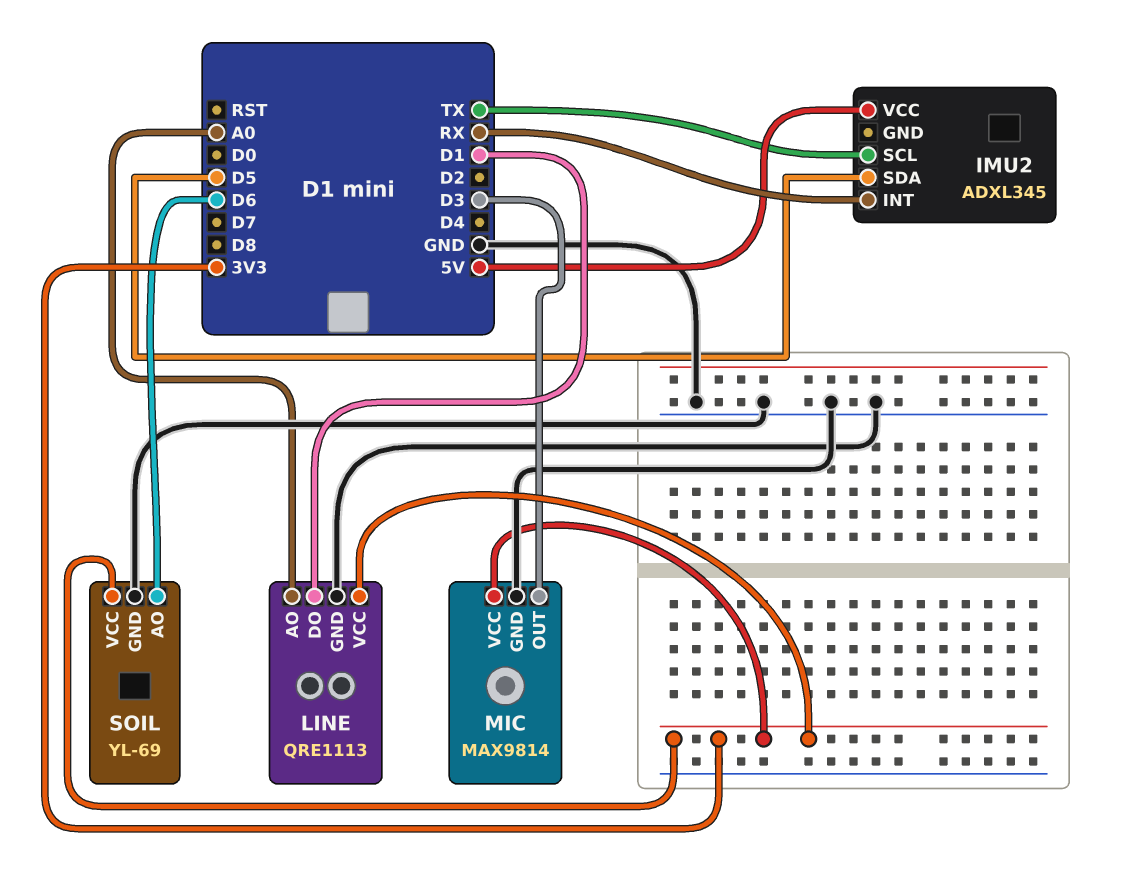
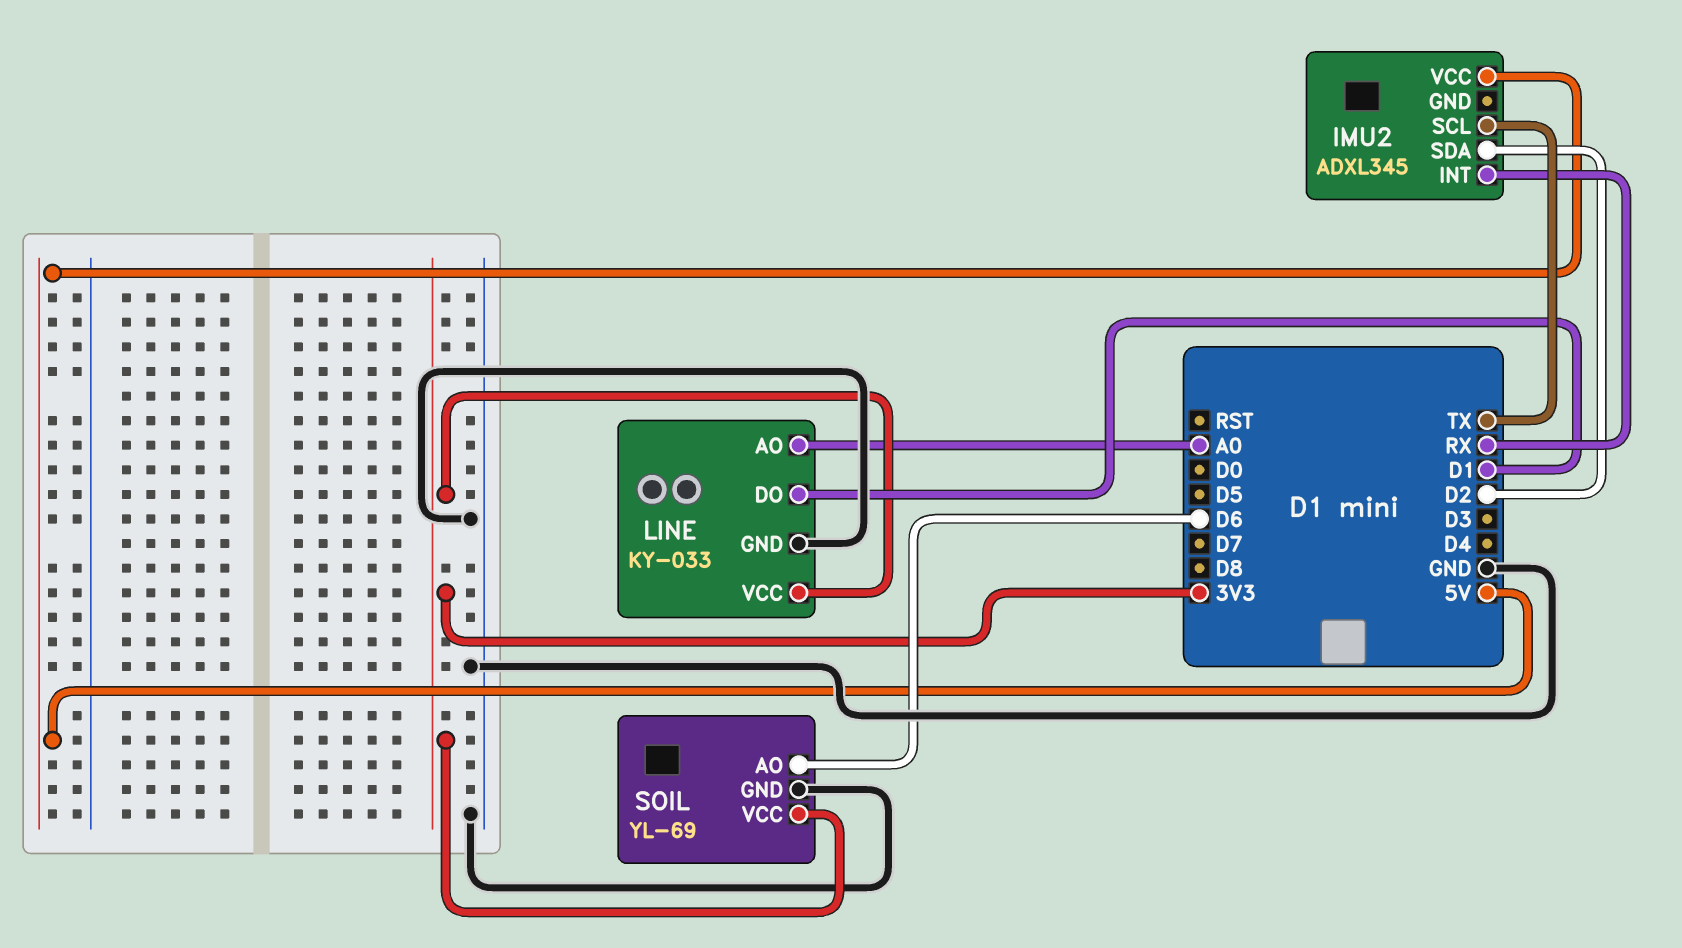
IMU2 pin SDA: D5 -> D2
LINE: QRE1113 -> KY-033
MIC: MAX9814 -> none
MIC pin GND: GND -> none
MIC pin OUT: D3 -> none
MIC pin VCC: 3V3 -> none

